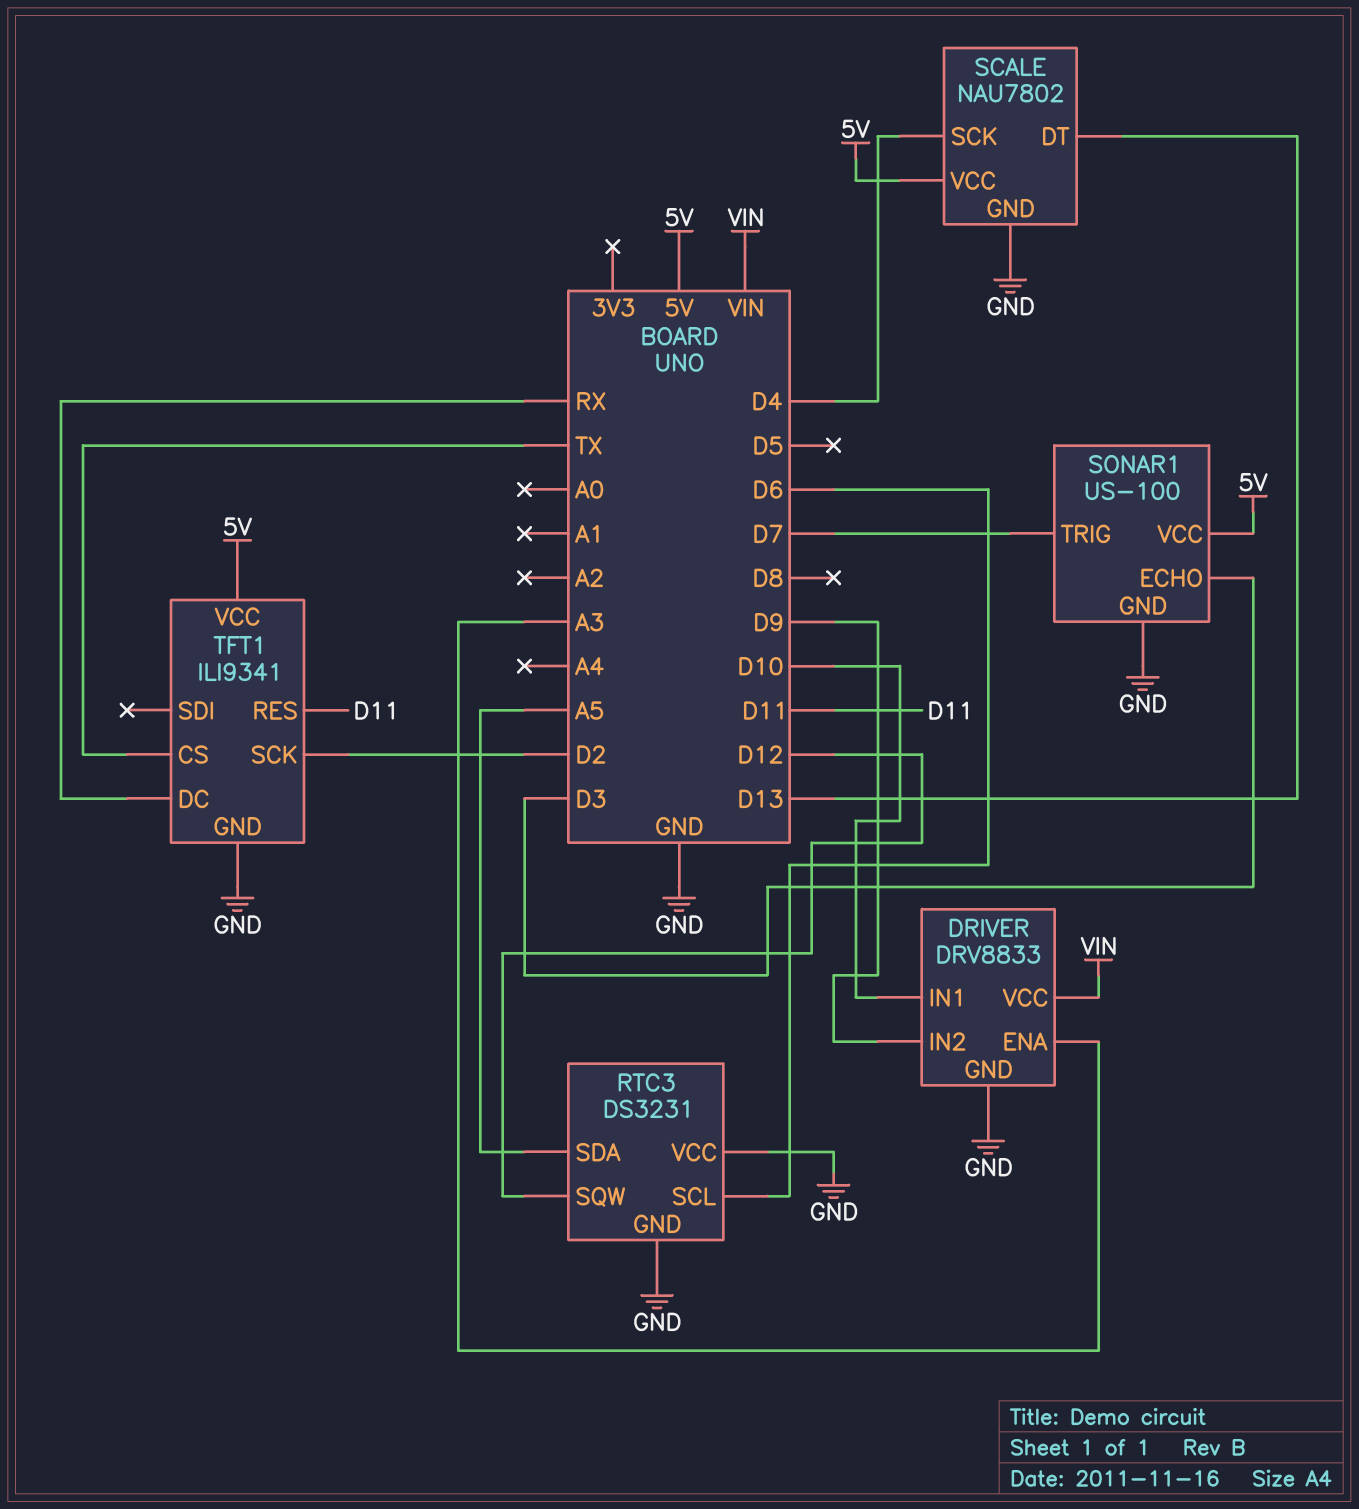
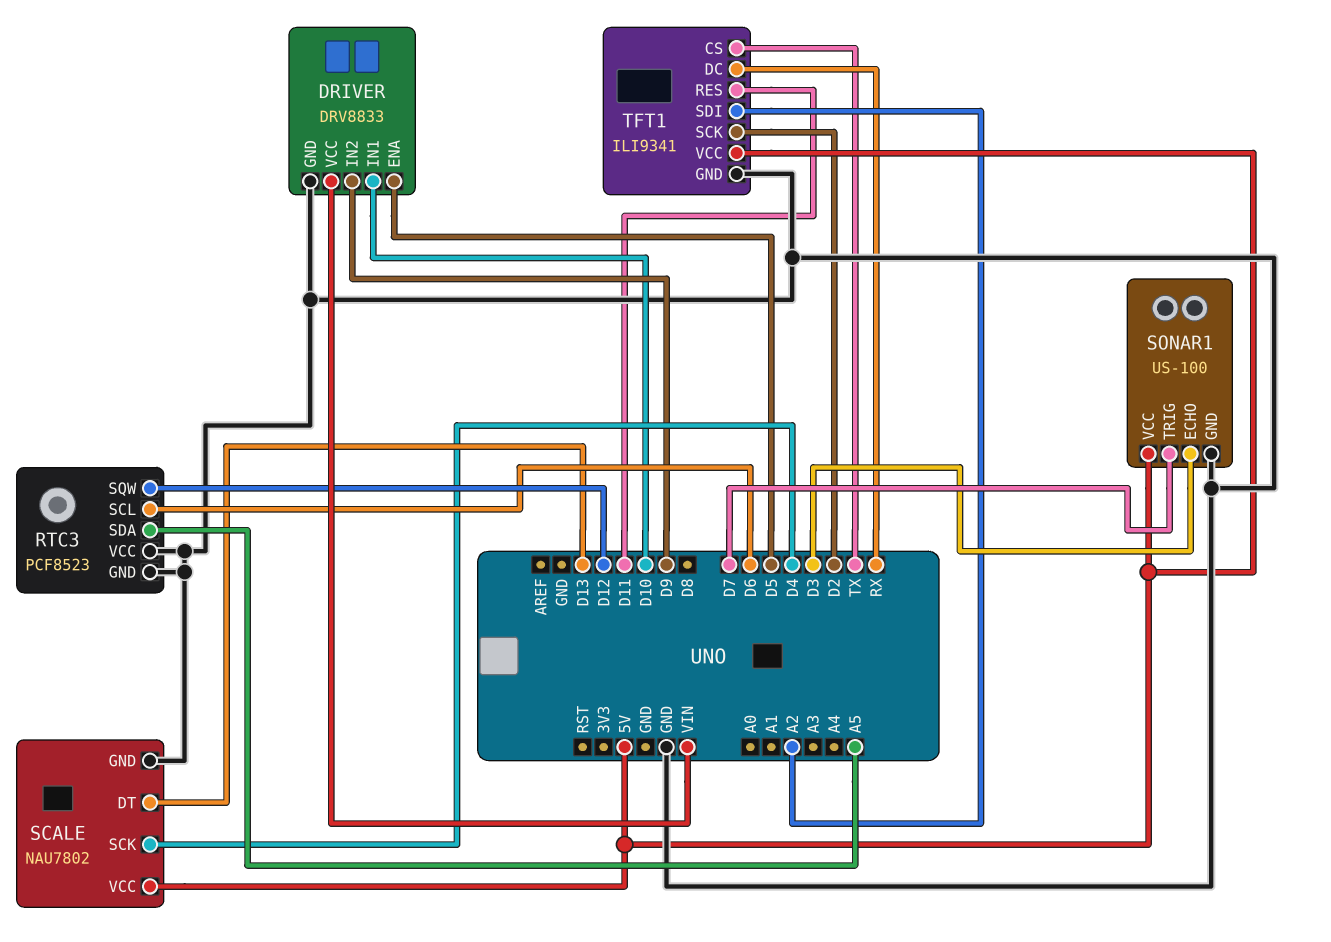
DRIVER pin ENA: A3 -> D5
RTC3: DS3231 -> PCF8523
TFT1 pin SDI: none -> A2

